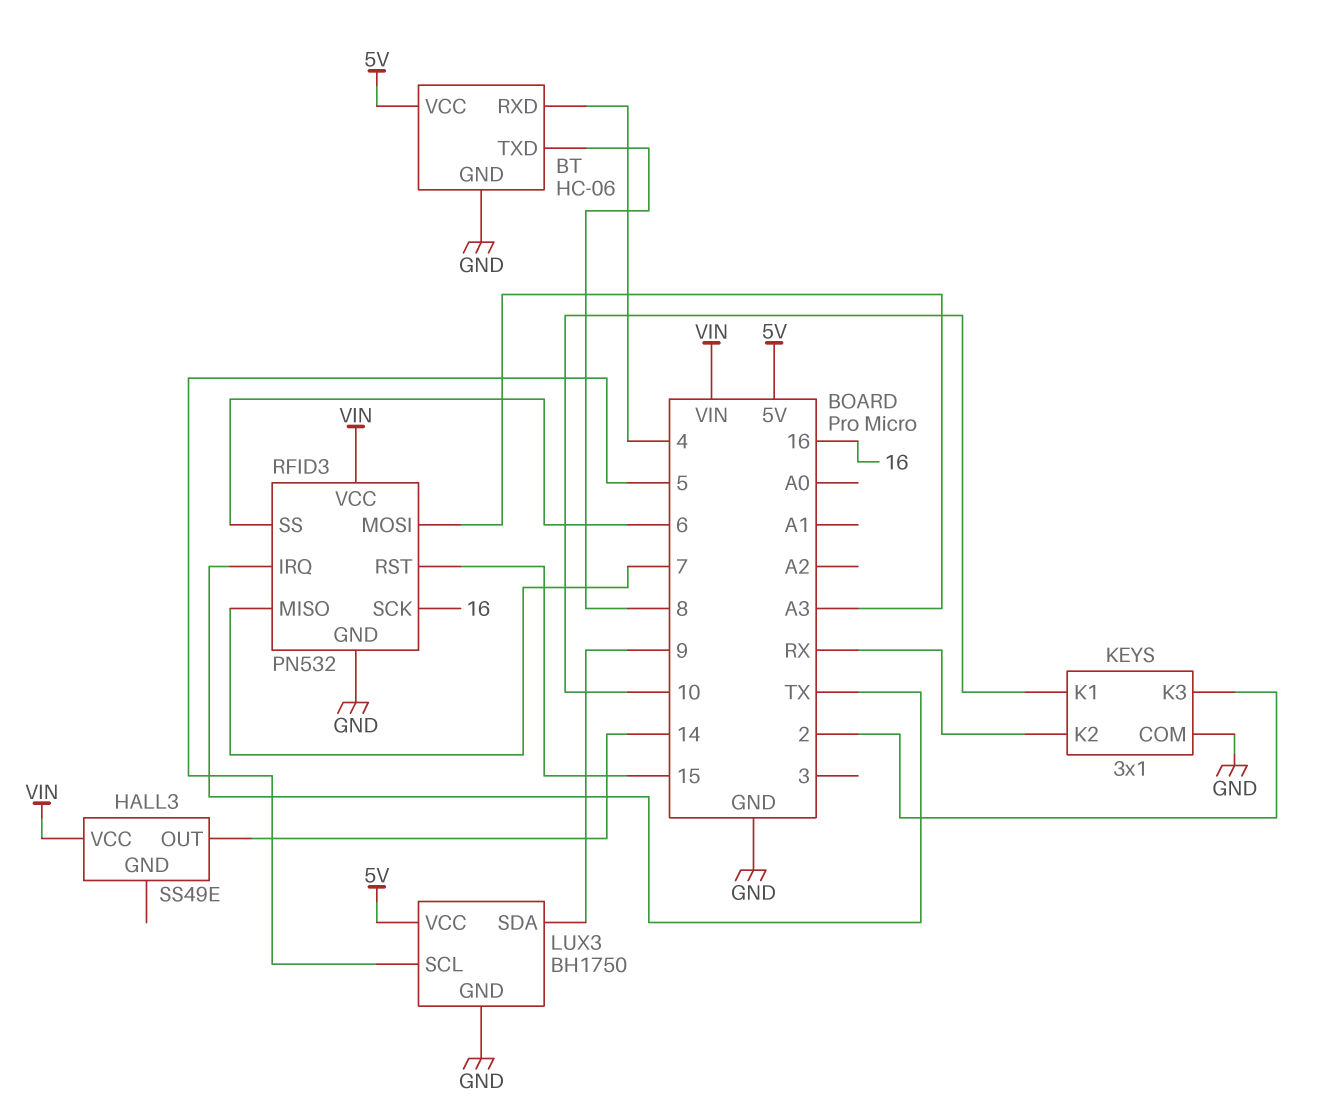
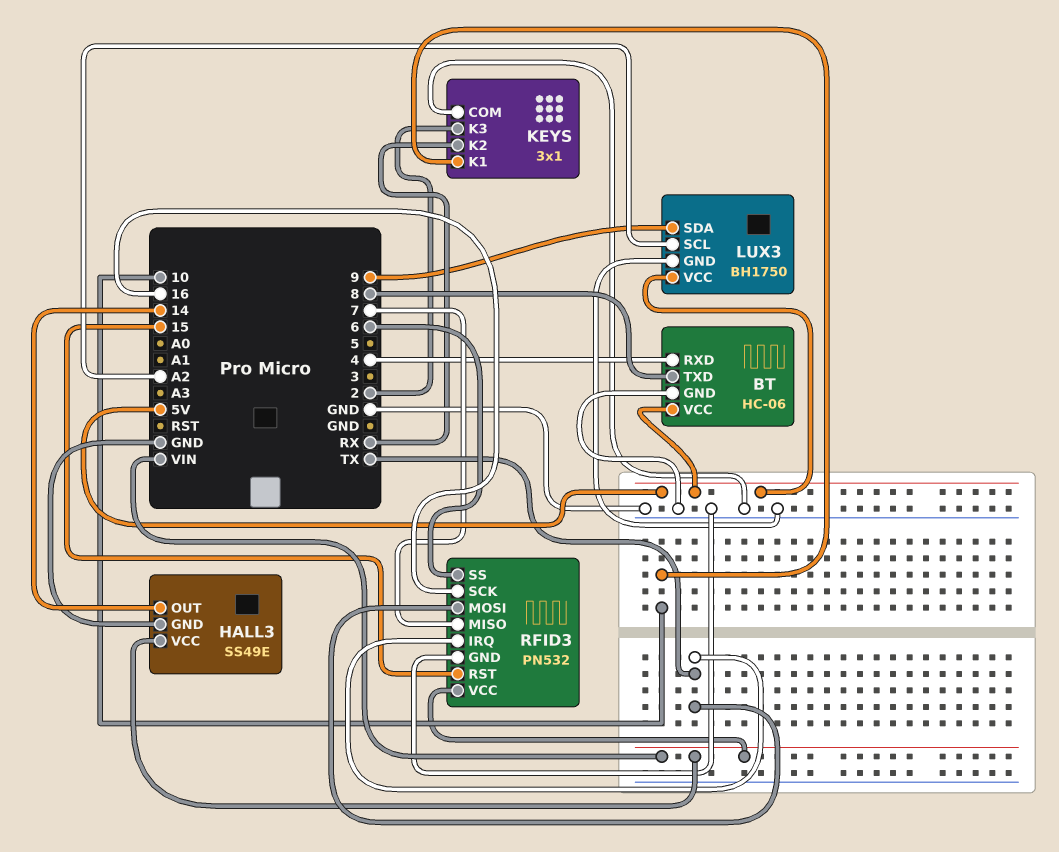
HALL3 pin GND: none -> GND
LUX3 pin SCL: 5 -> A2
RFID3 pin MOSI: A3 -> TX

